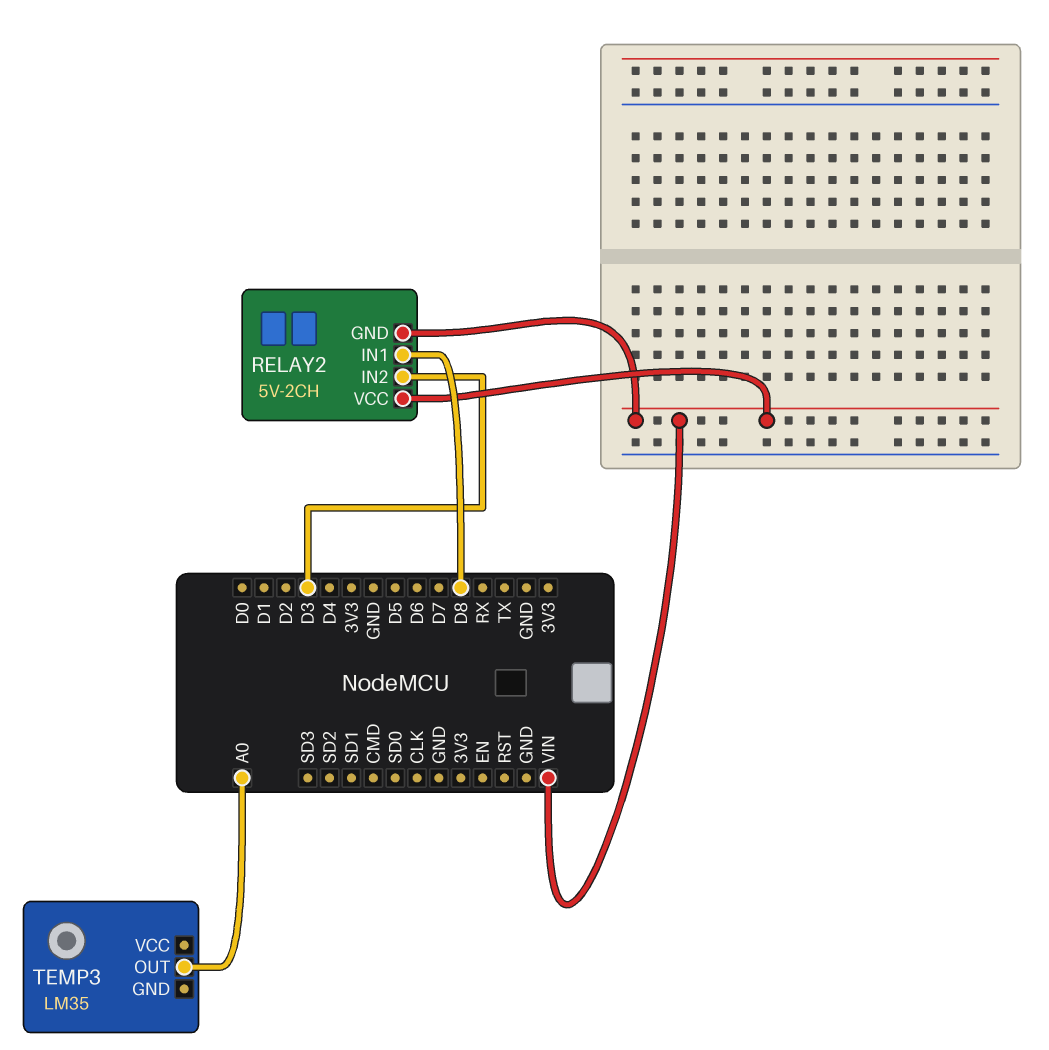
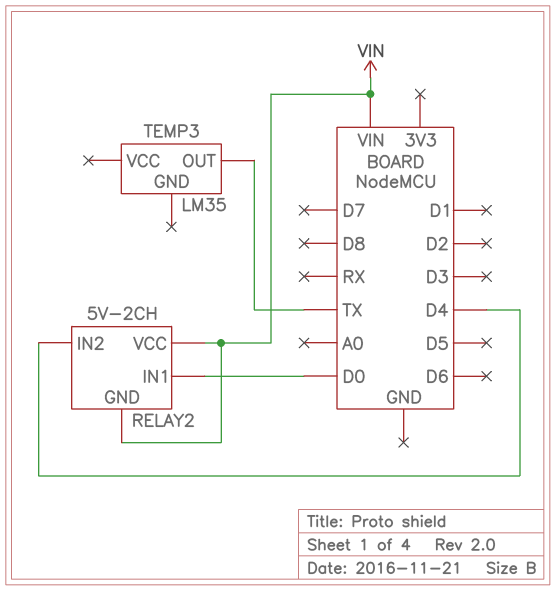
RELAY2 pin IN1: D8 -> D0
RELAY2 pin IN2: D3 -> D4
TEMP3 pin OUT: A0 -> TX

